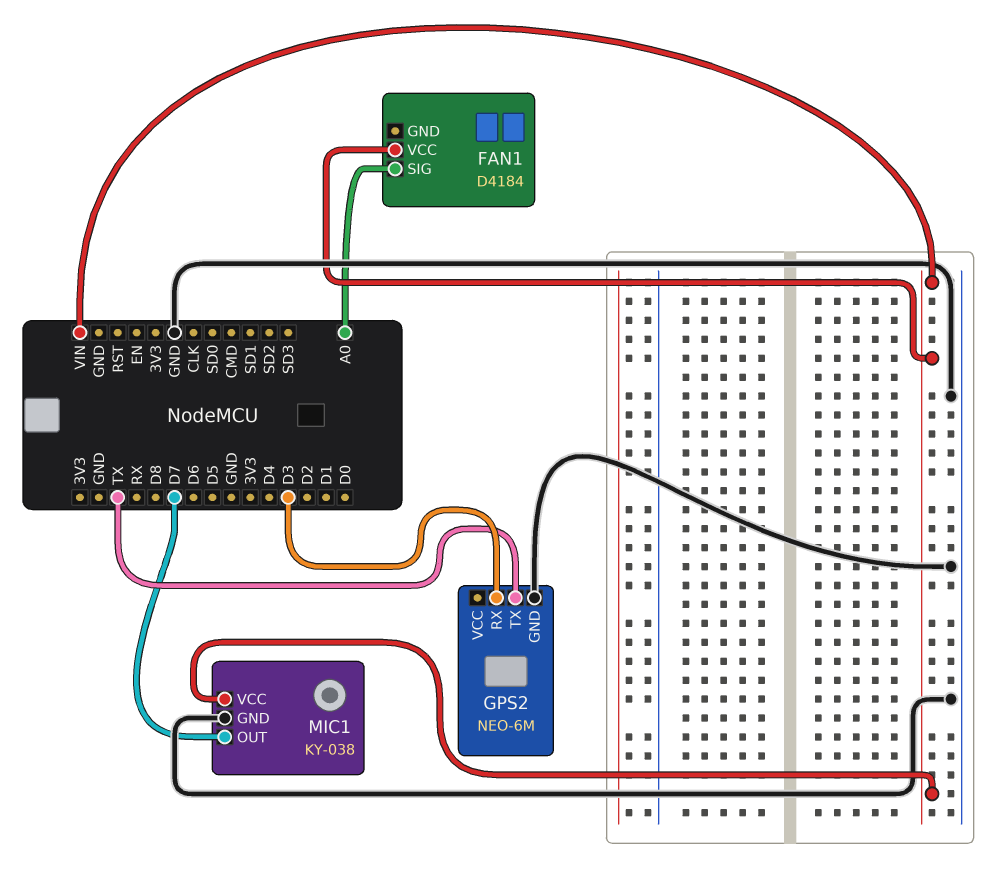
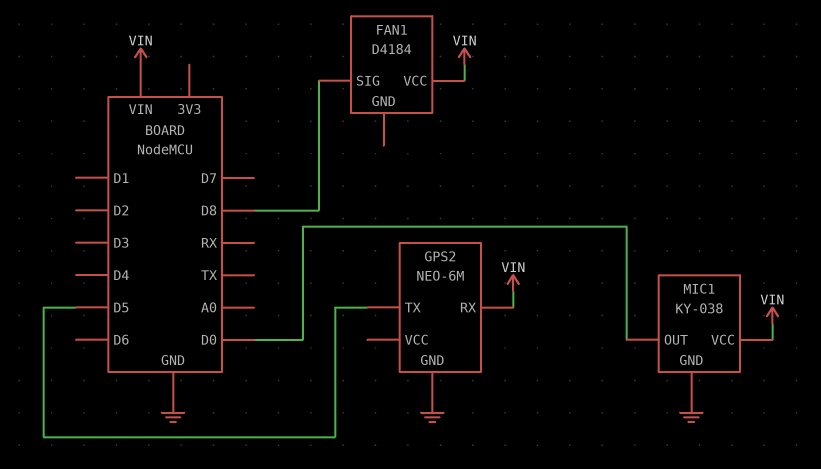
FAN1 pin SIG: A0 -> D8
GPS2 pin RX: D3 -> VIN
GPS2 pin TX: TX -> D5
MIC1 pin OUT: D7 -> D0

